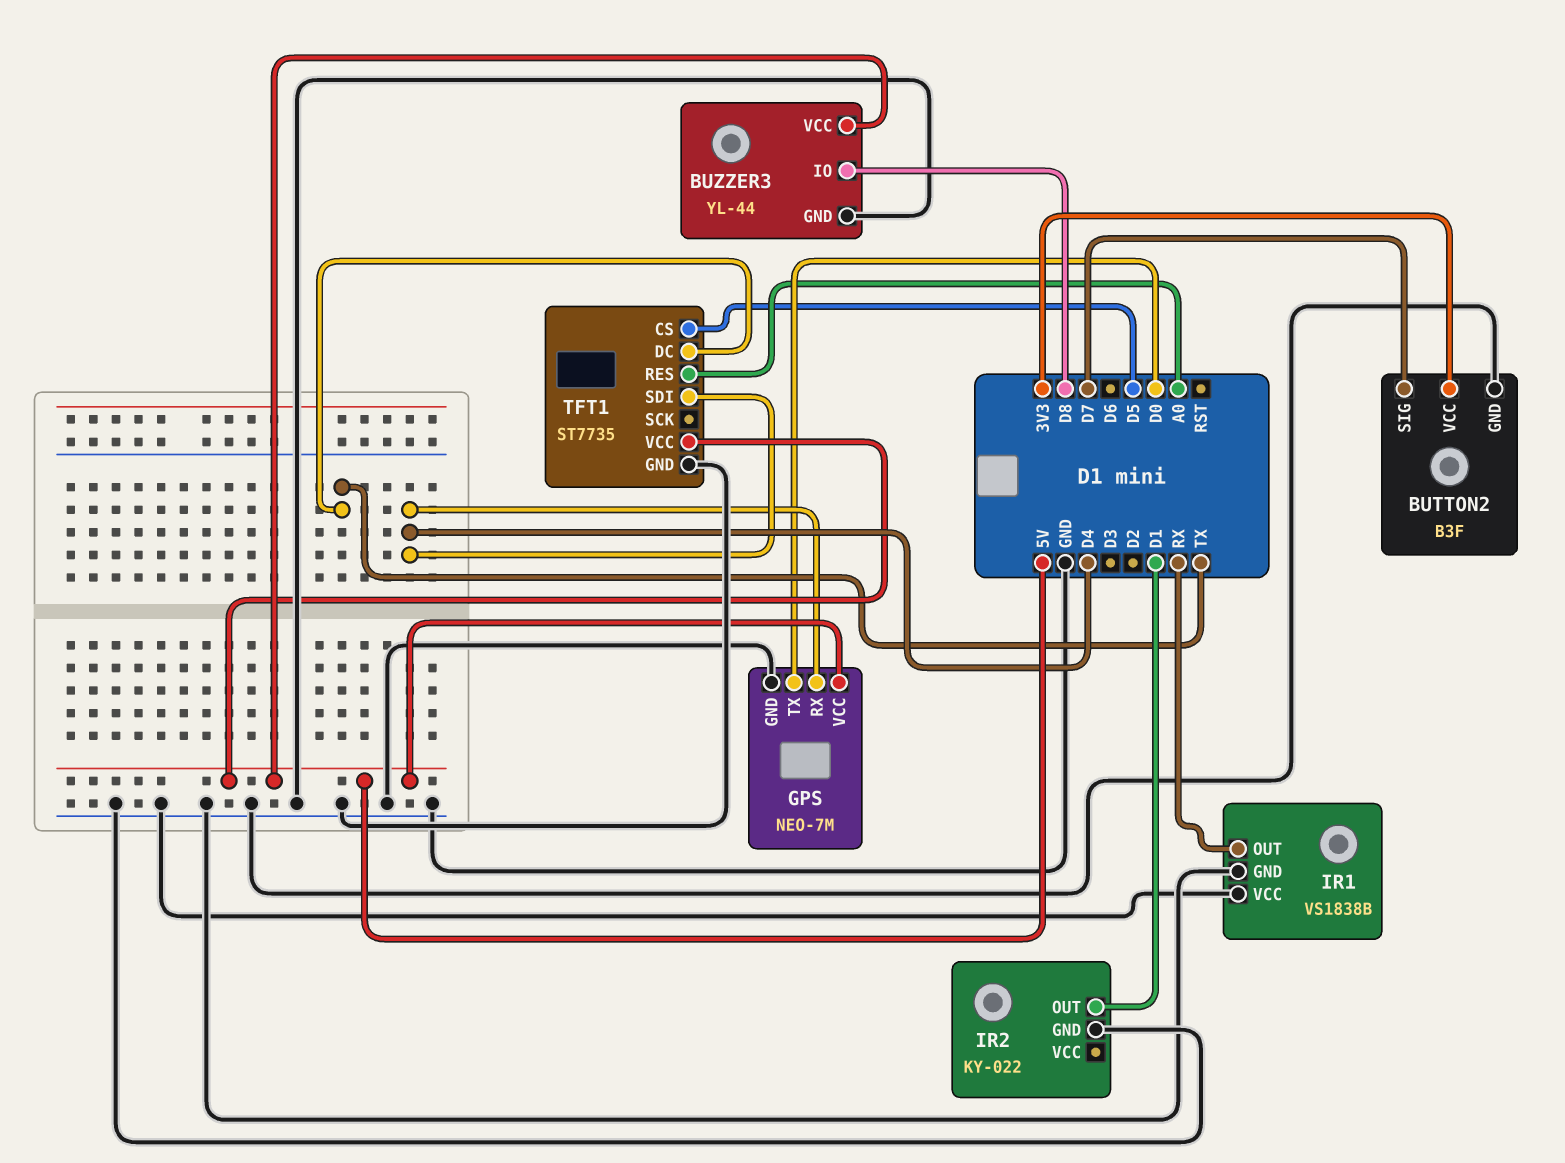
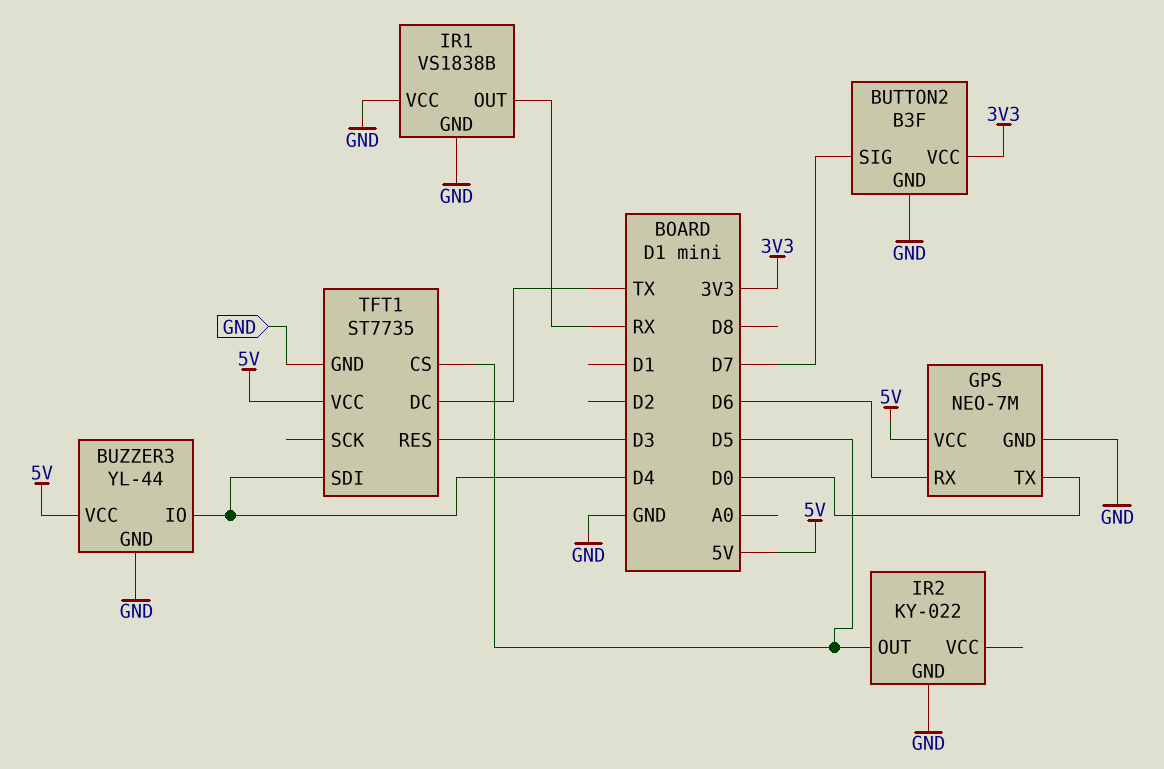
BUZZER3 pin IO: D8 -> D4
GPS pin RX: D4 -> D6
IR2 pin OUT: D1 -> D5
TFT1 pin RES: A0 -> D3

